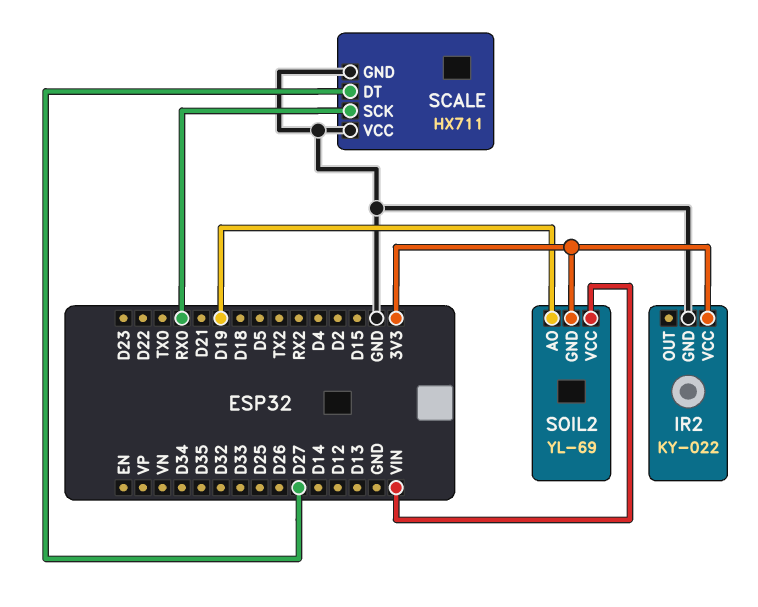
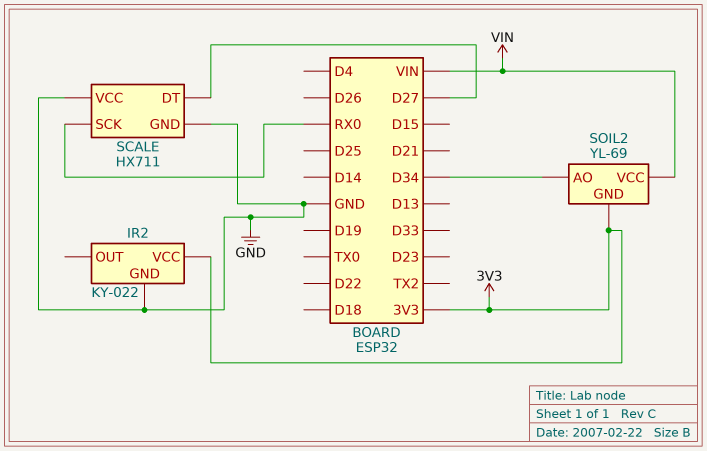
SOIL2 pin AO: D19 -> D34

